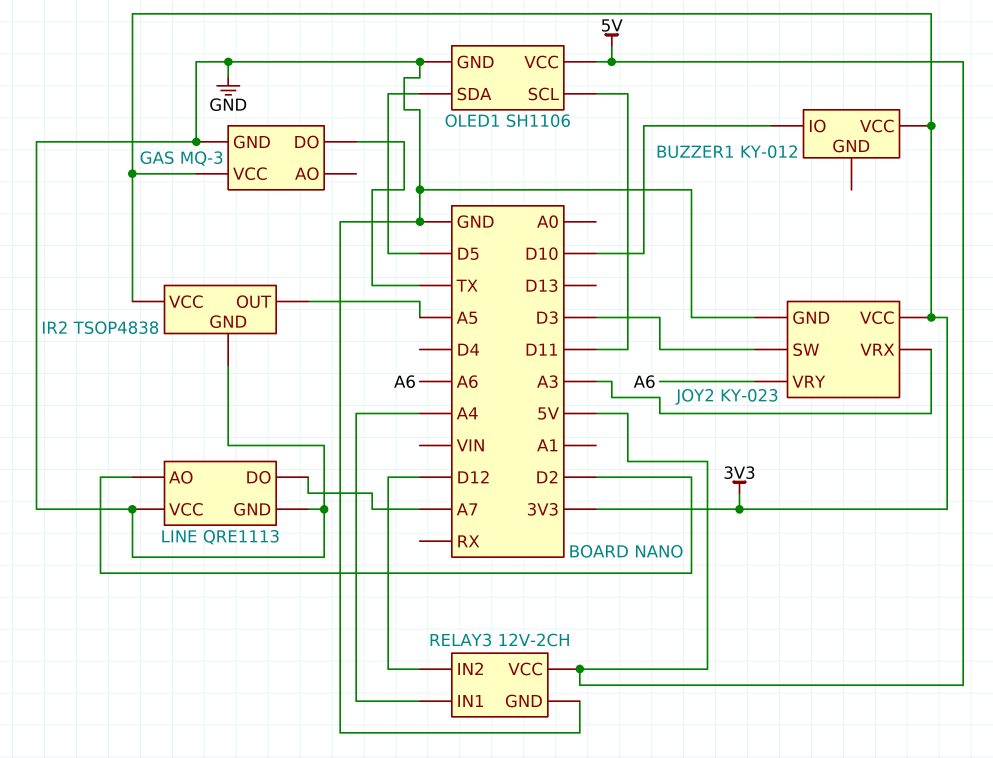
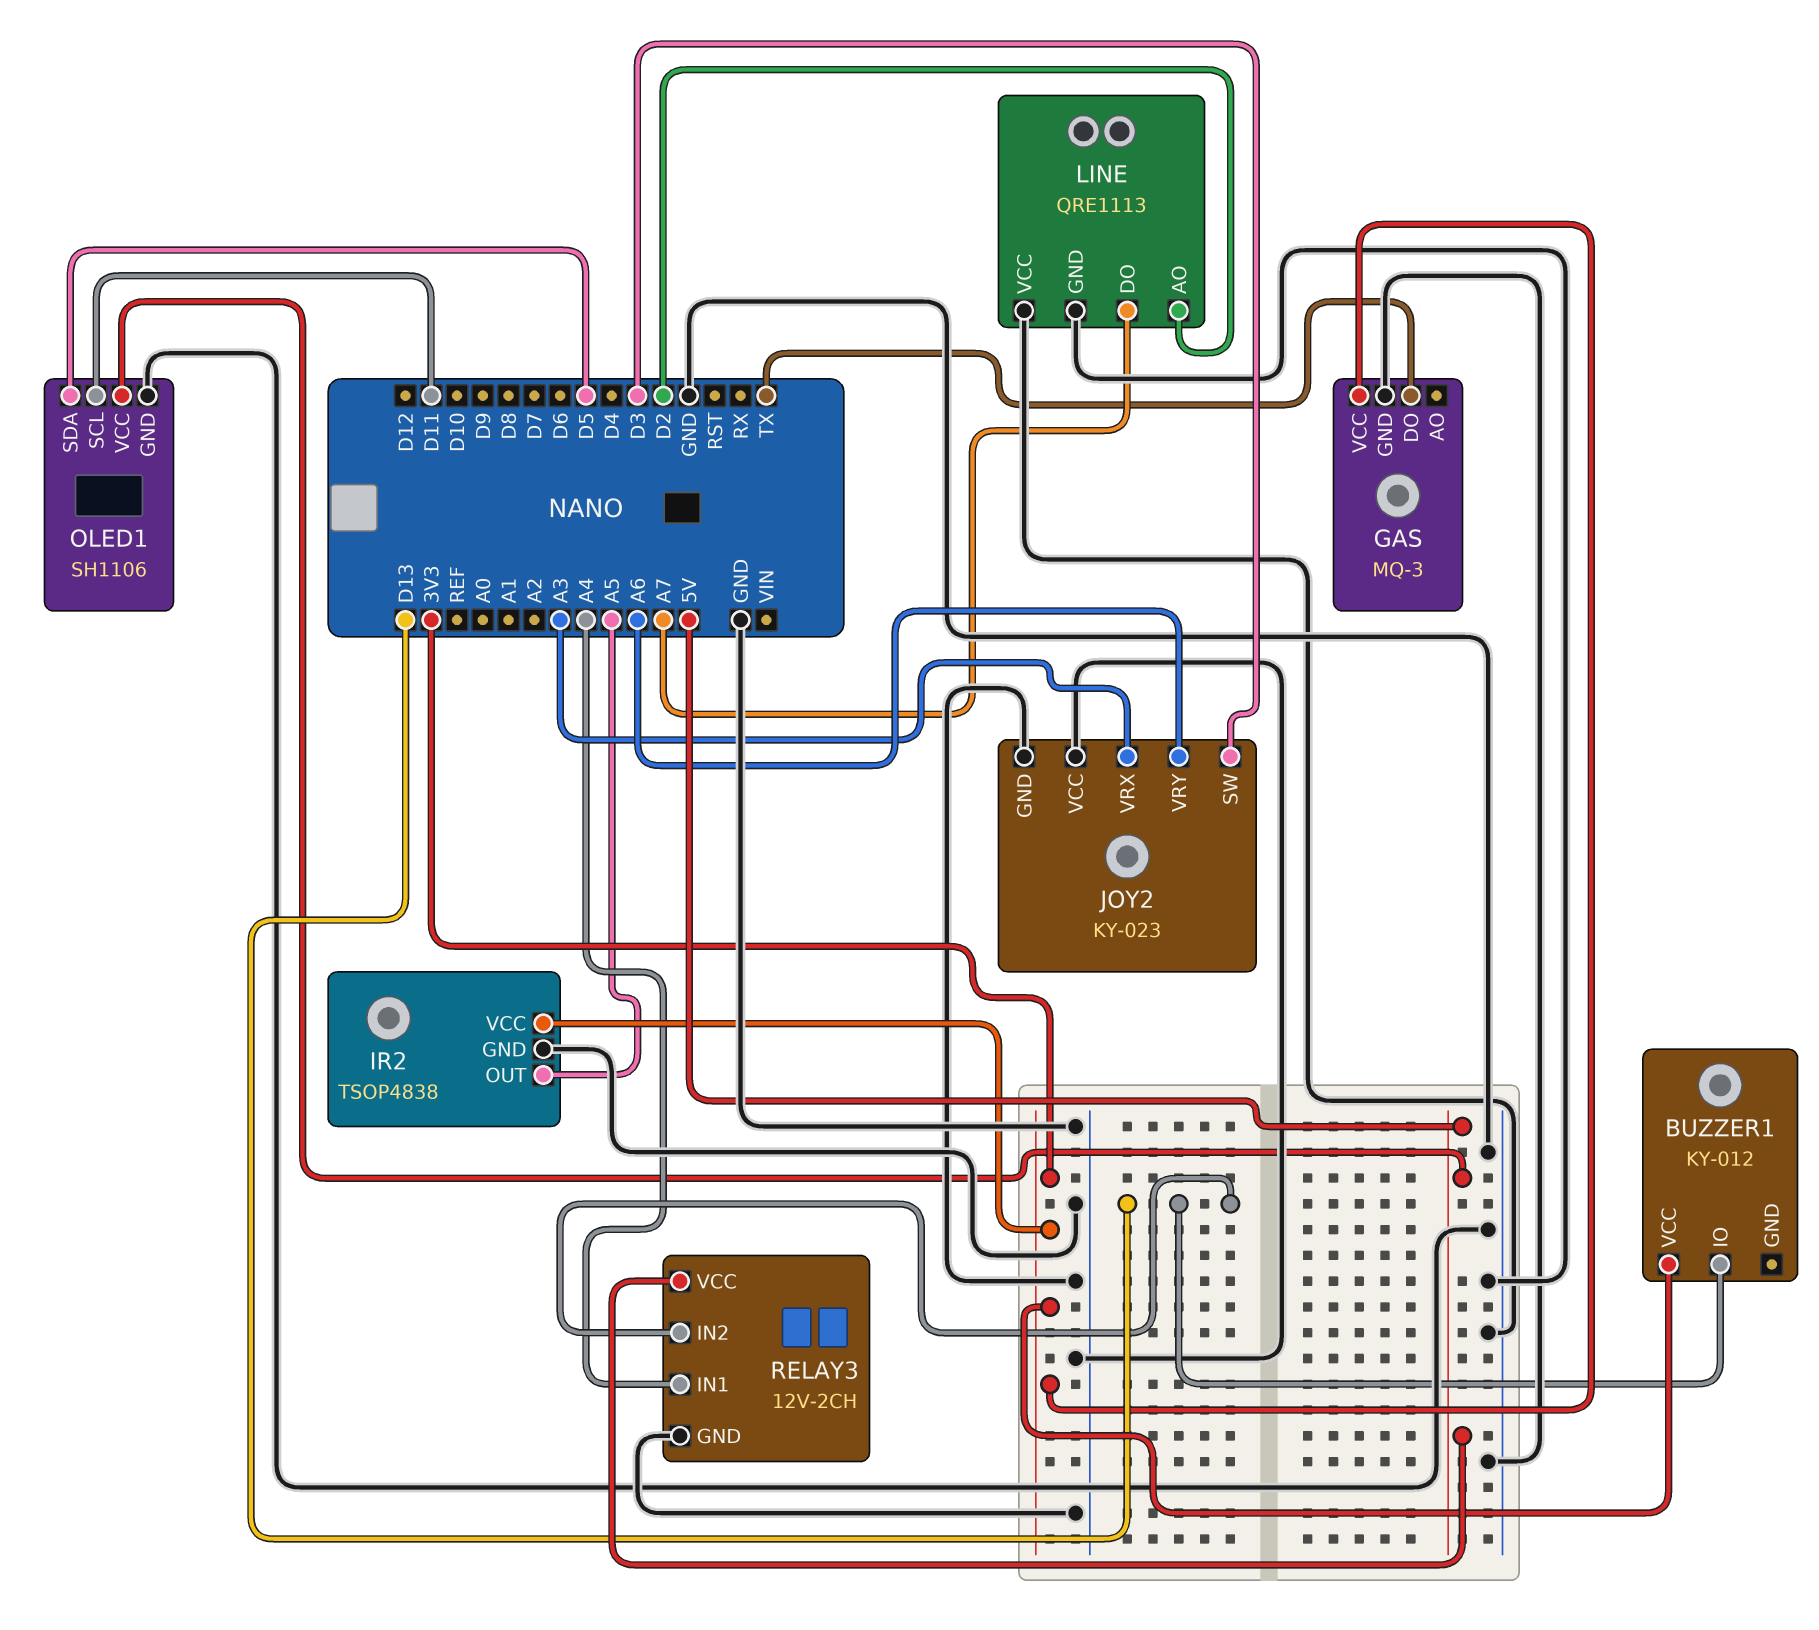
BUZZER1 pin IO: D10 -> D13
JOY2 pin VCC: 3V3 -> GND
RELAY3 pin IN2: D12 -> D13

